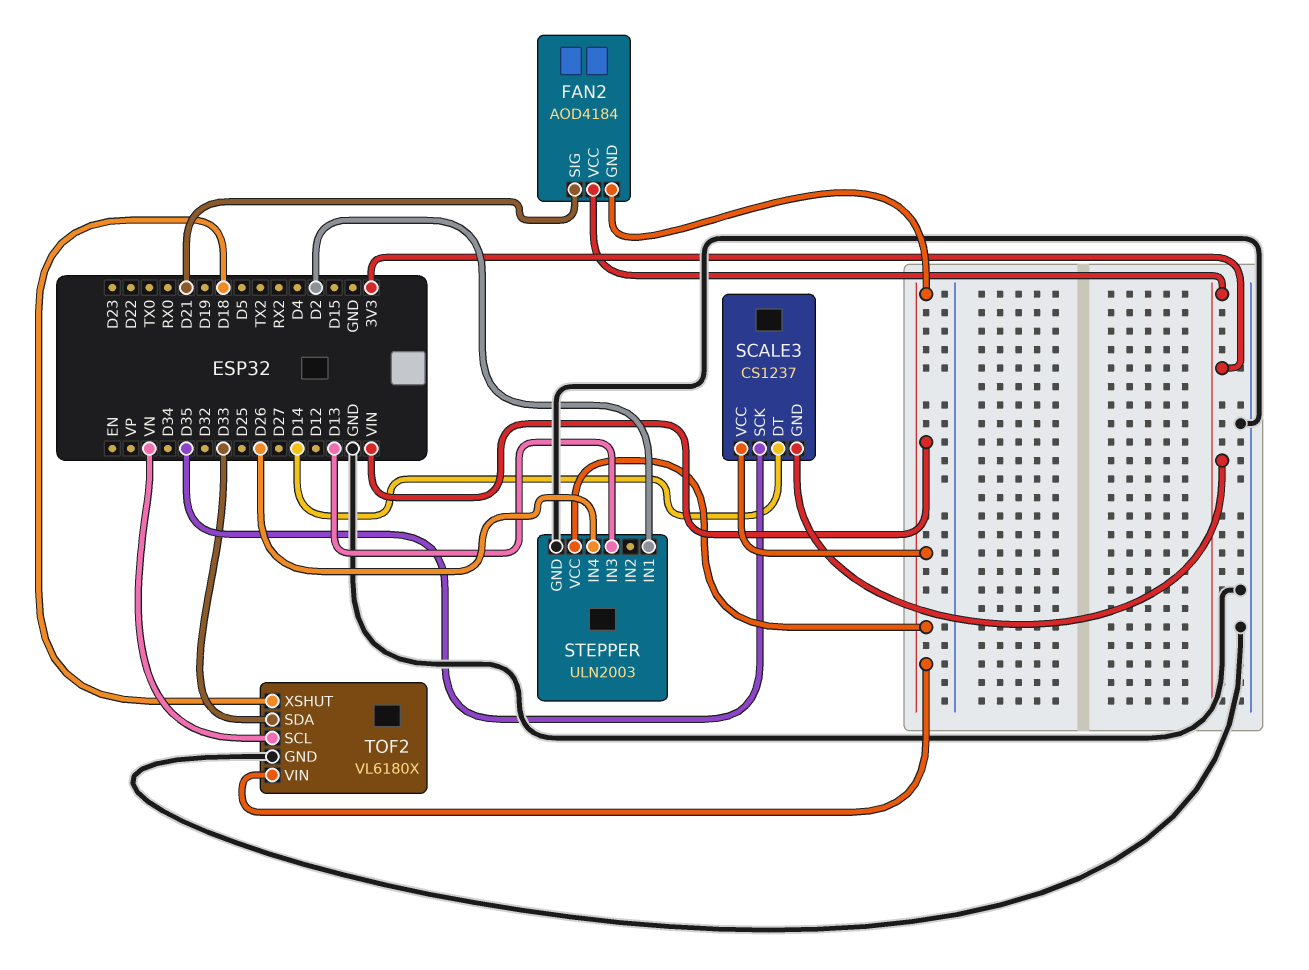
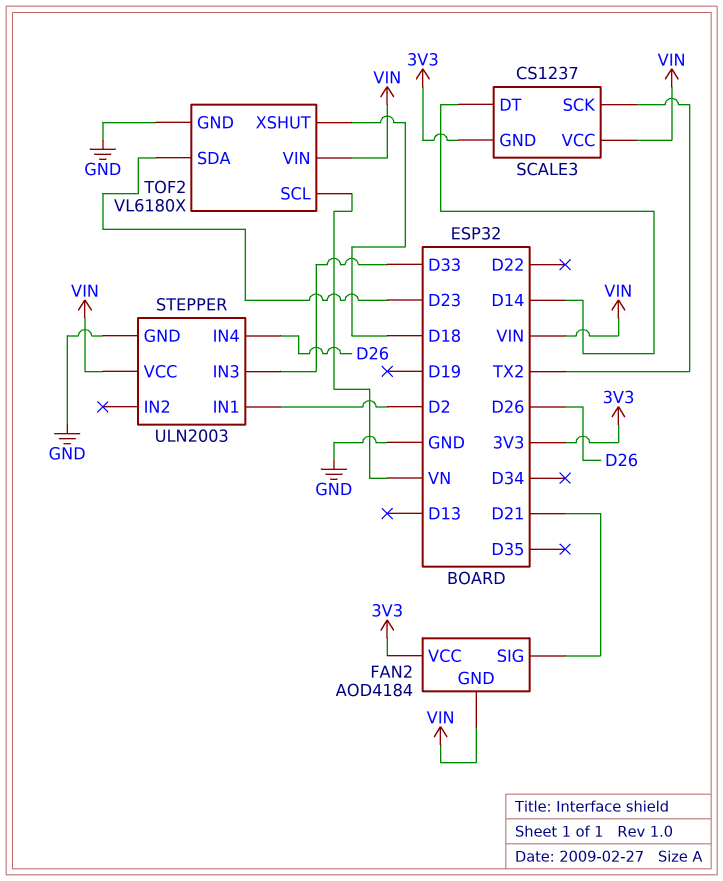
SCALE3 pin SCK: D35 -> TX2
STEPPER pin IN3: D13 -> D33
TOF2 pin SDA: D33 -> D23

